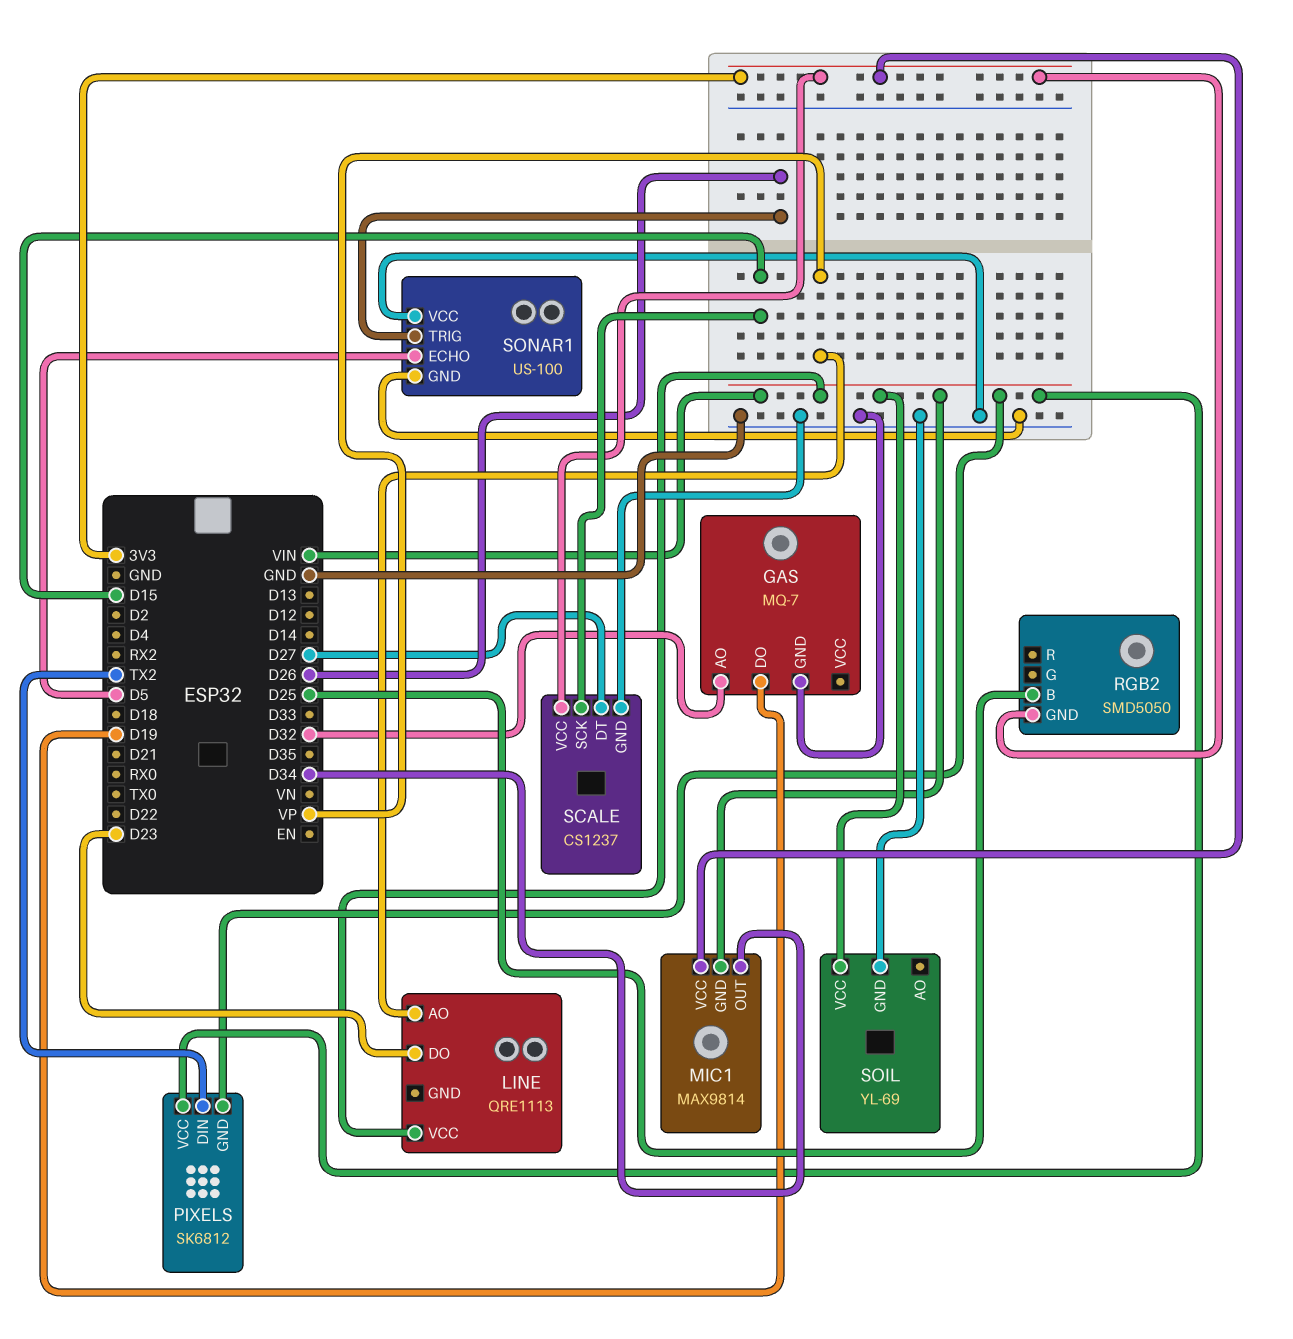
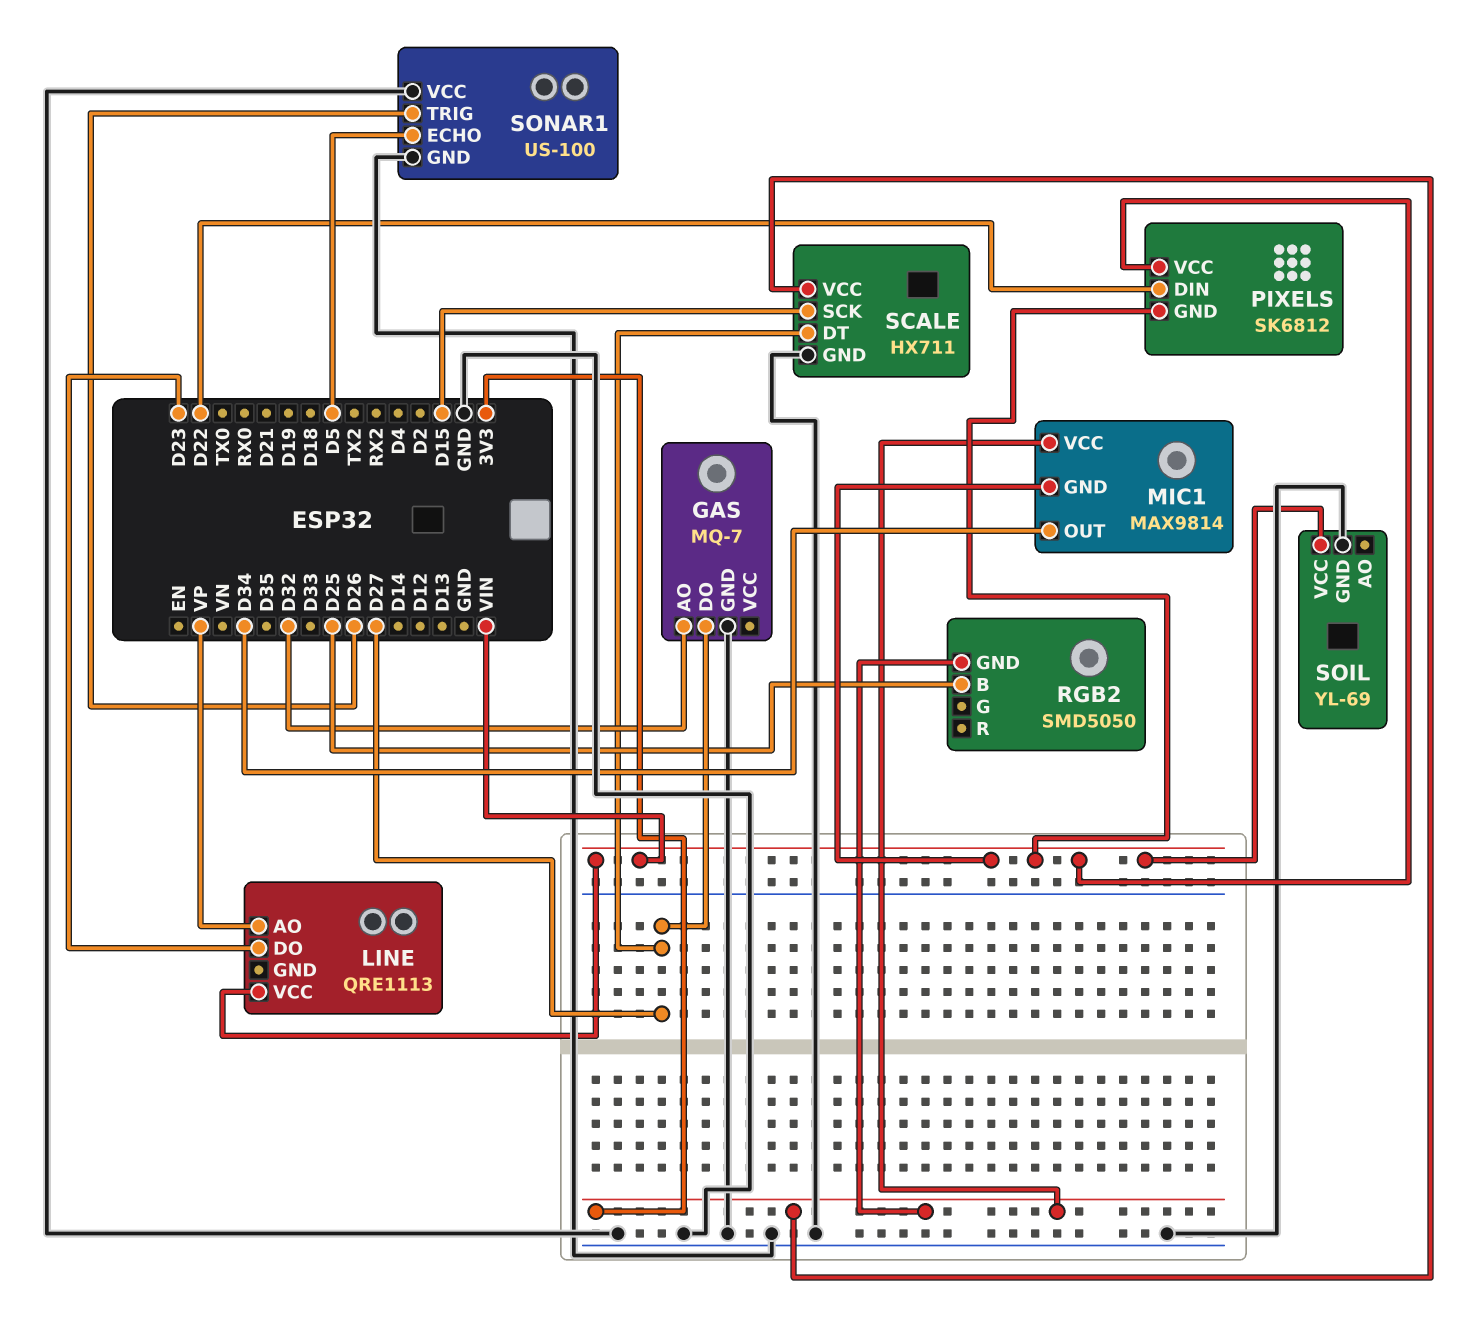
GAS pin DO: D19 -> D27
PIXELS pin DIN: TX2 -> D22
SCALE: CS1237 -> HX711

